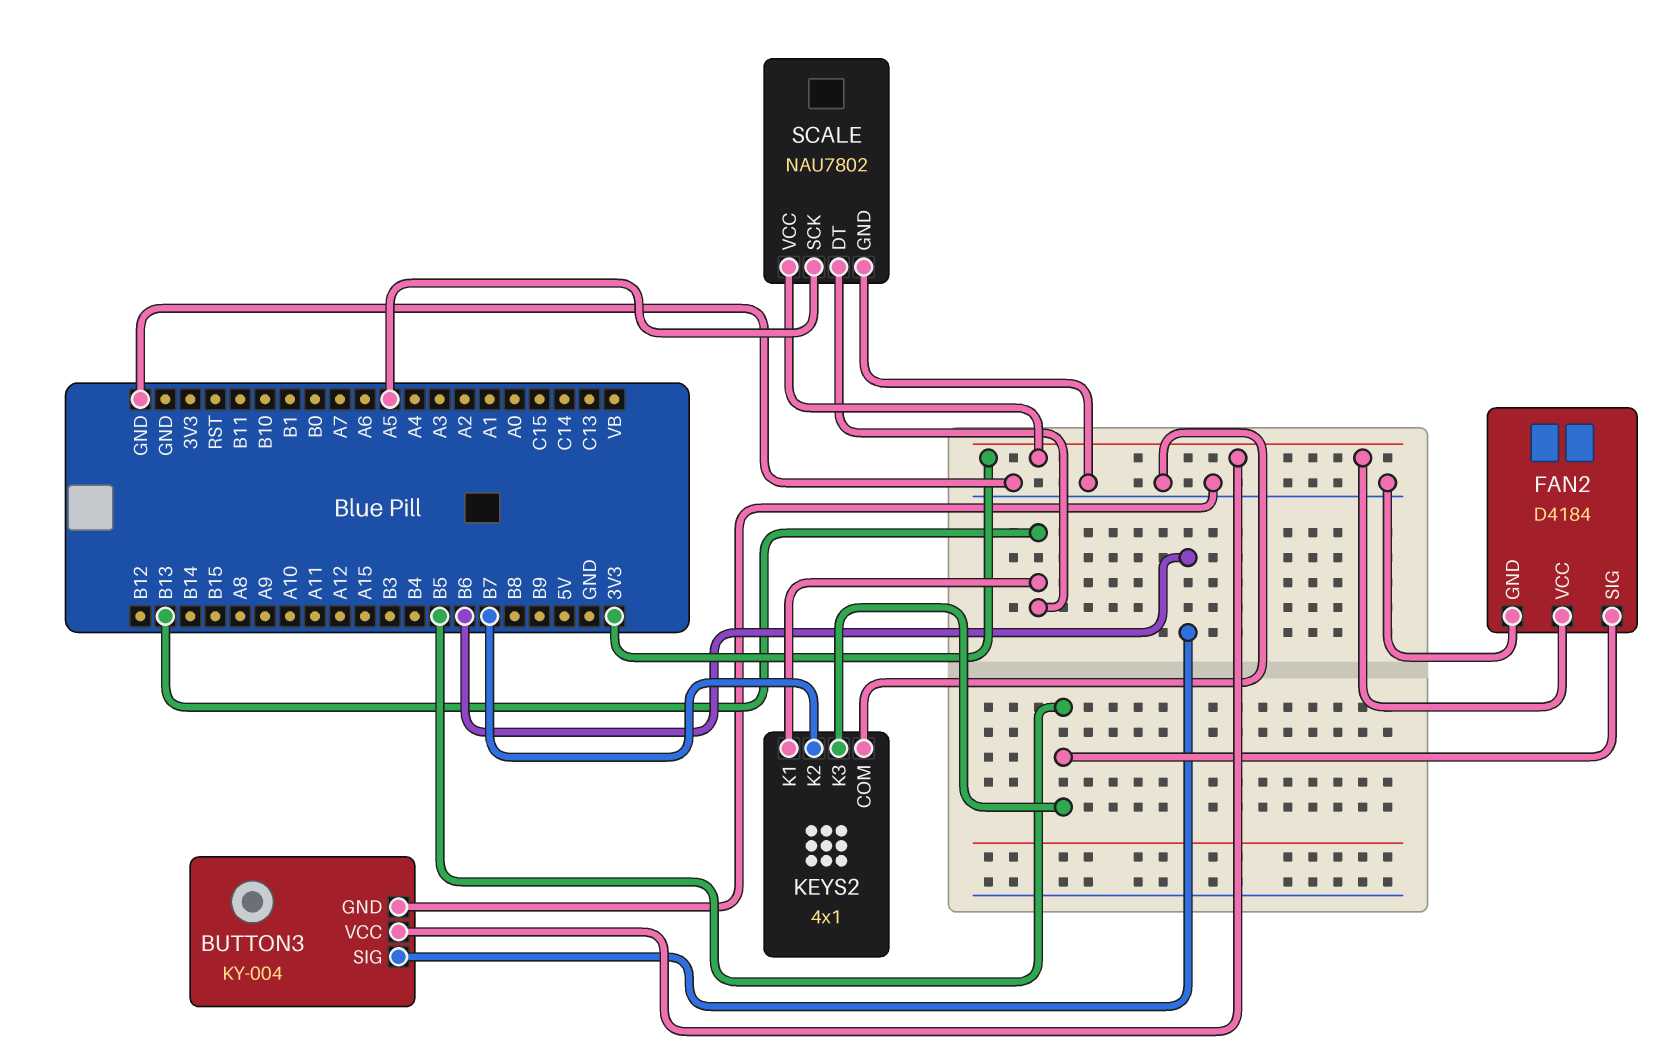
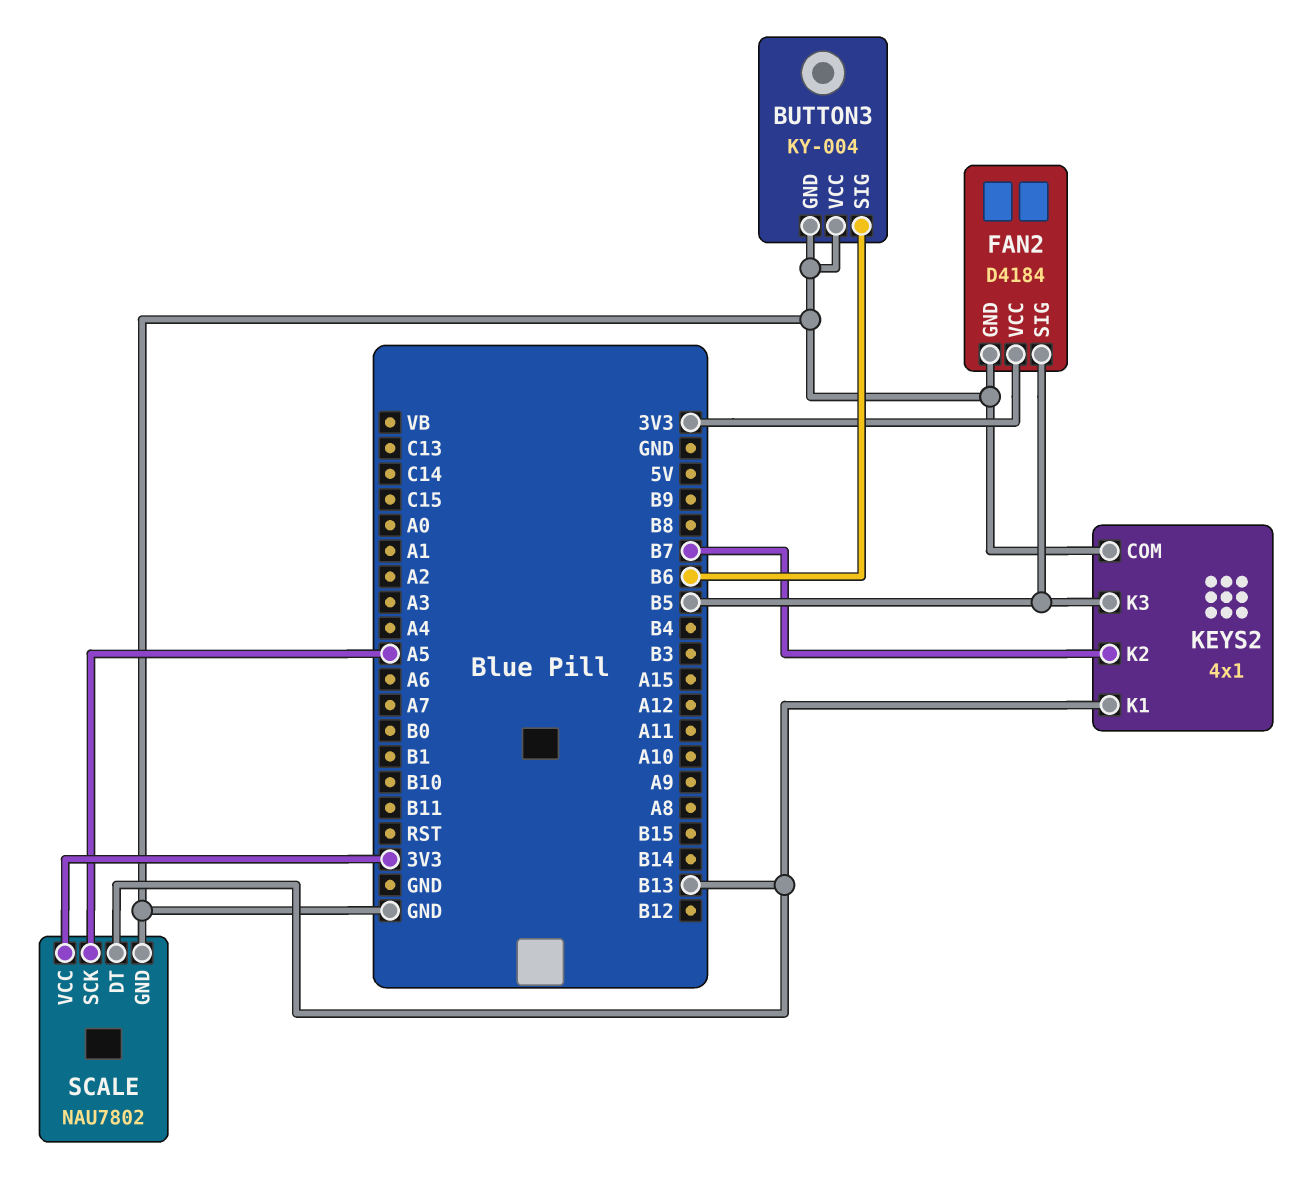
BUTTON3 pin VCC: 3V3 -> GND

